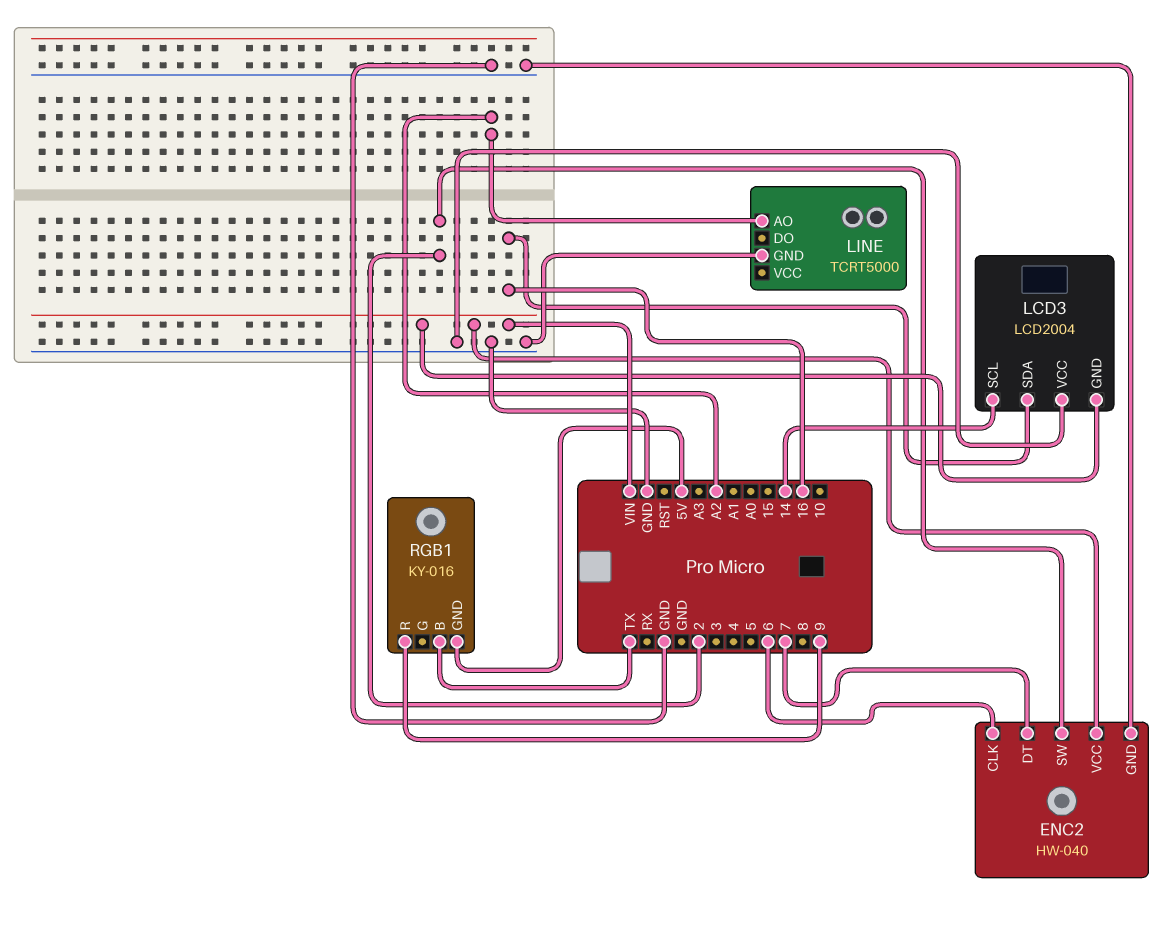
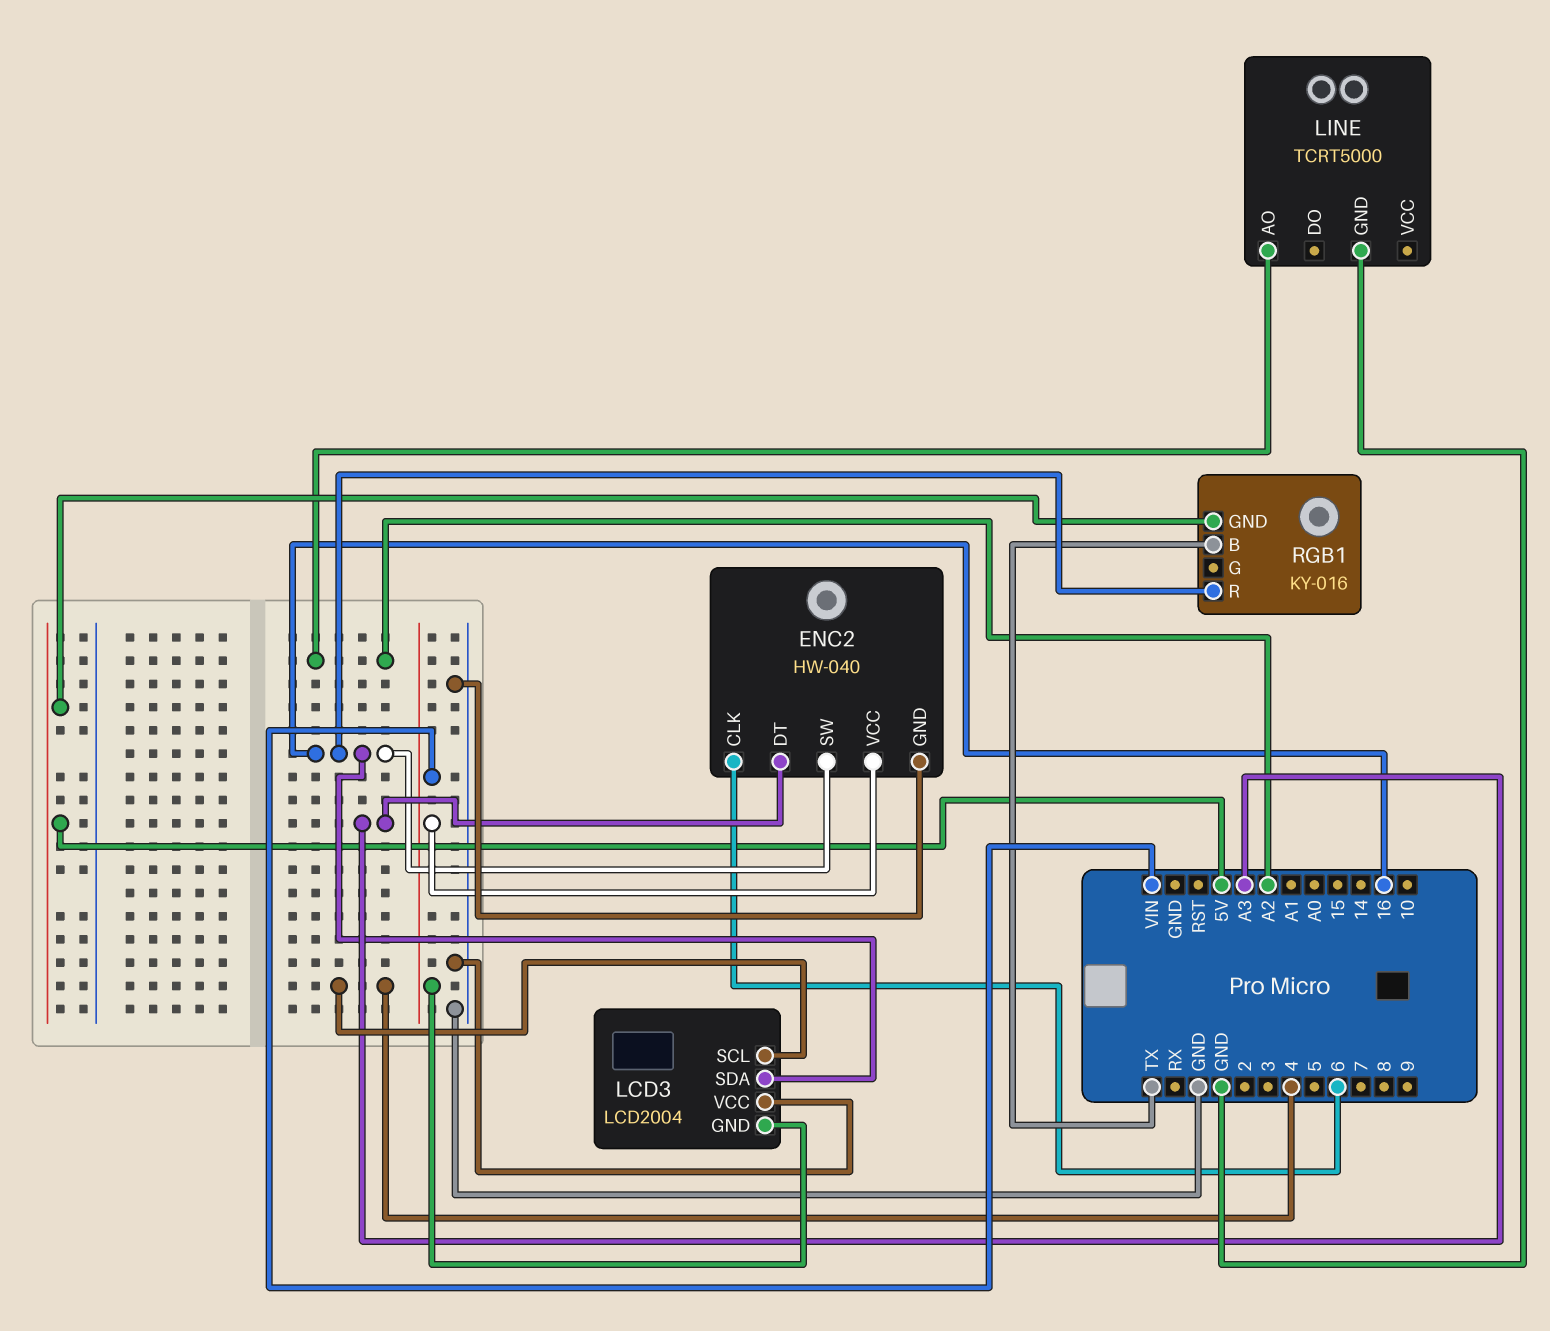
ENC2 pin DT: 7 -> A3
ENC2 pin SW: 2 -> 16
LCD3 pin SCL: 14 -> 4
RGB1 pin R: 9 -> 16

